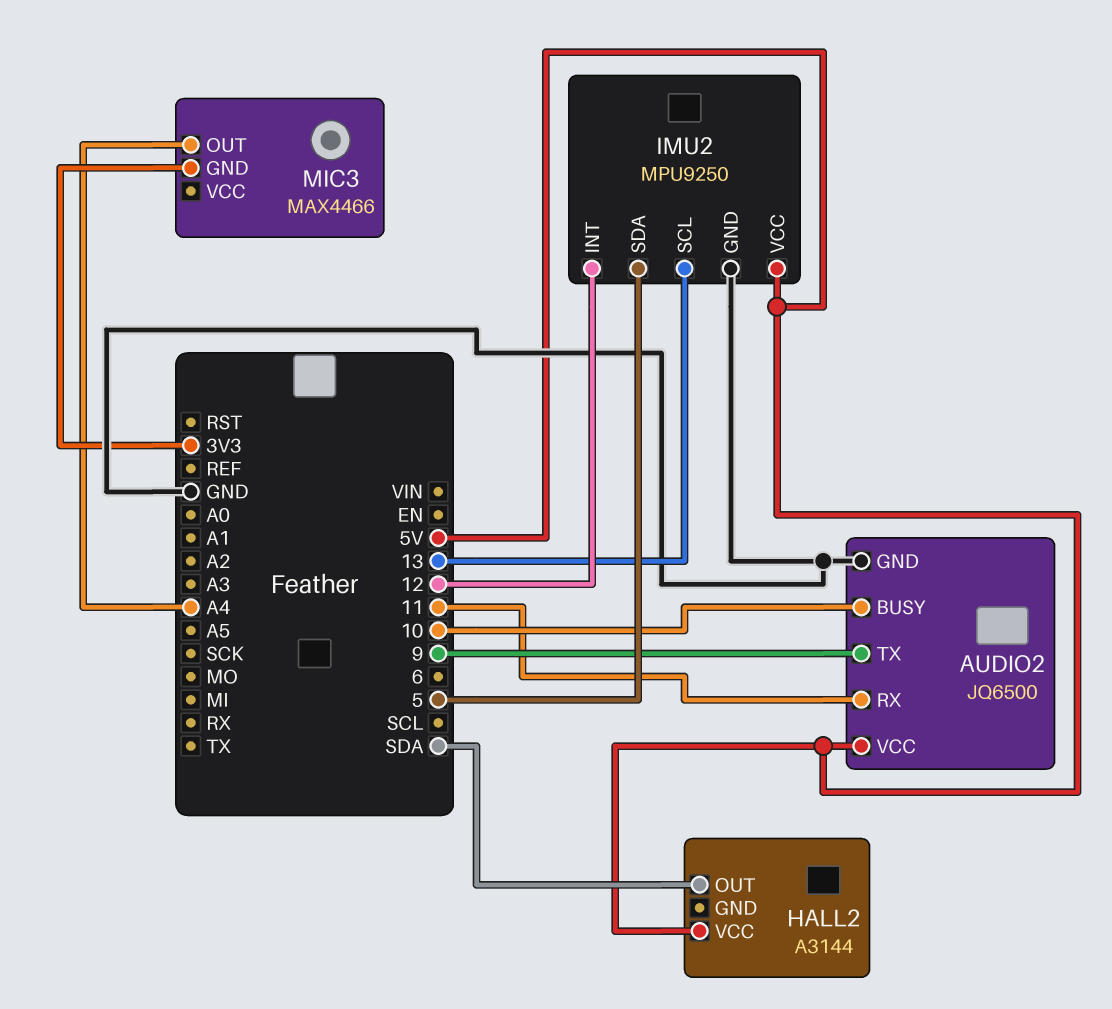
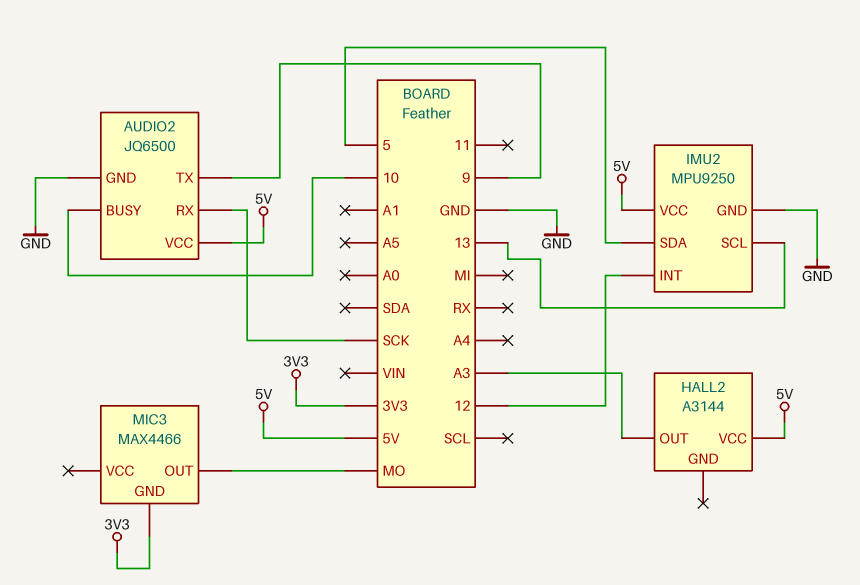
AUDIO2 pin RX: 11 -> SCK
HALL2 pin OUT: SDA -> A3
MIC3 pin OUT: A4 -> MO

